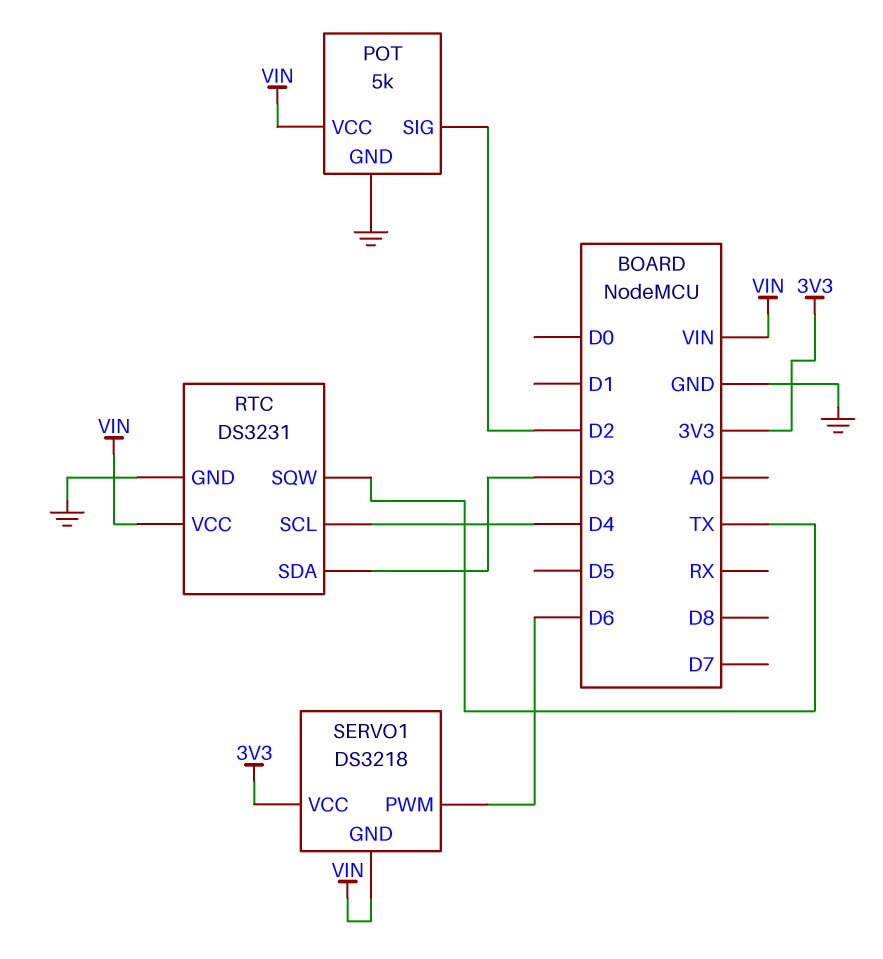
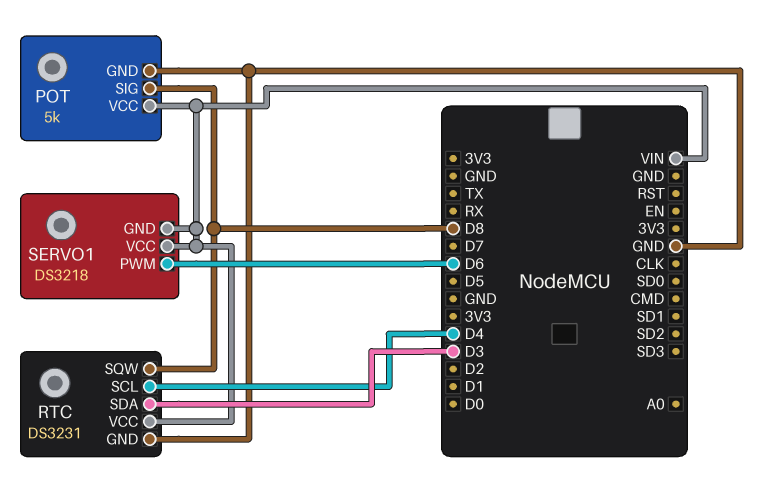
POT pin SIG: D2 -> D8
RTC pin SQW: TX -> D8
SERVO1 pin VCC: 3V3 -> VIN

